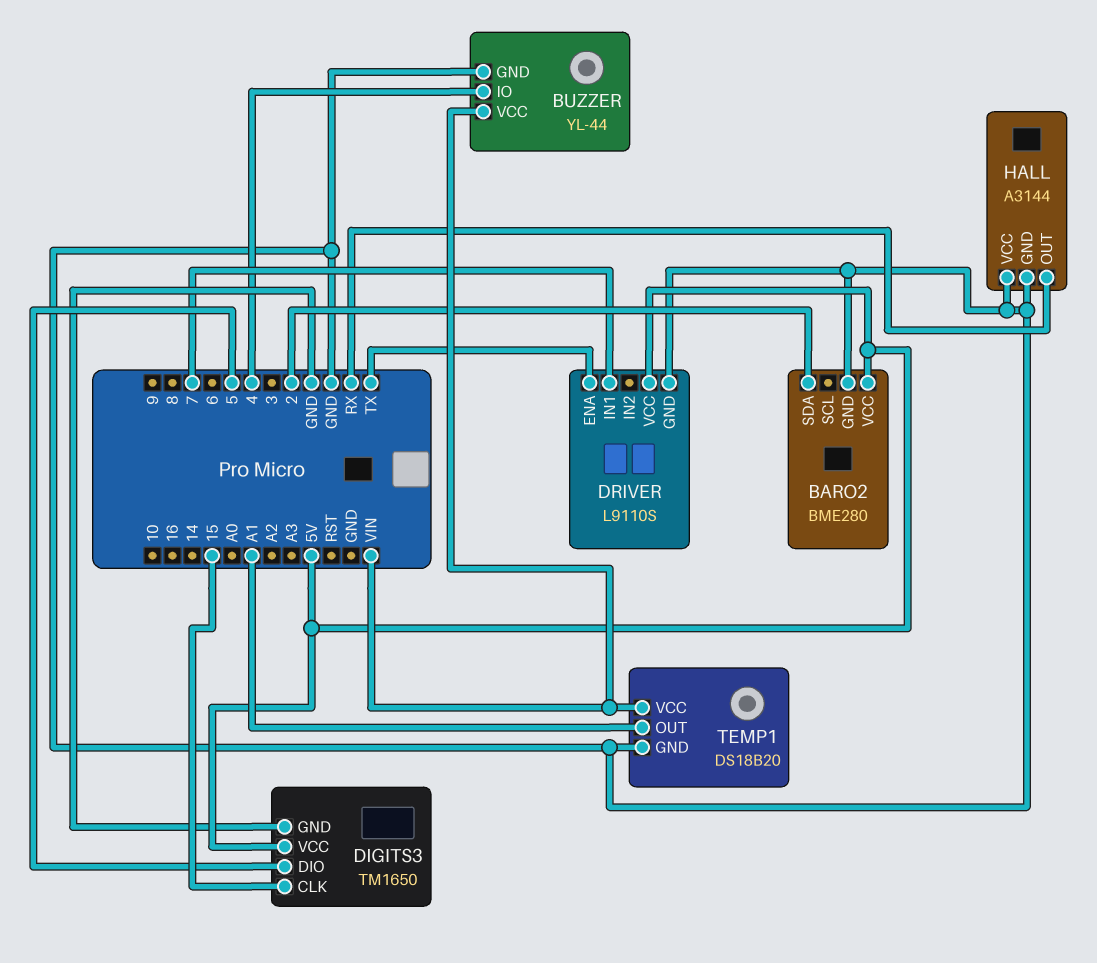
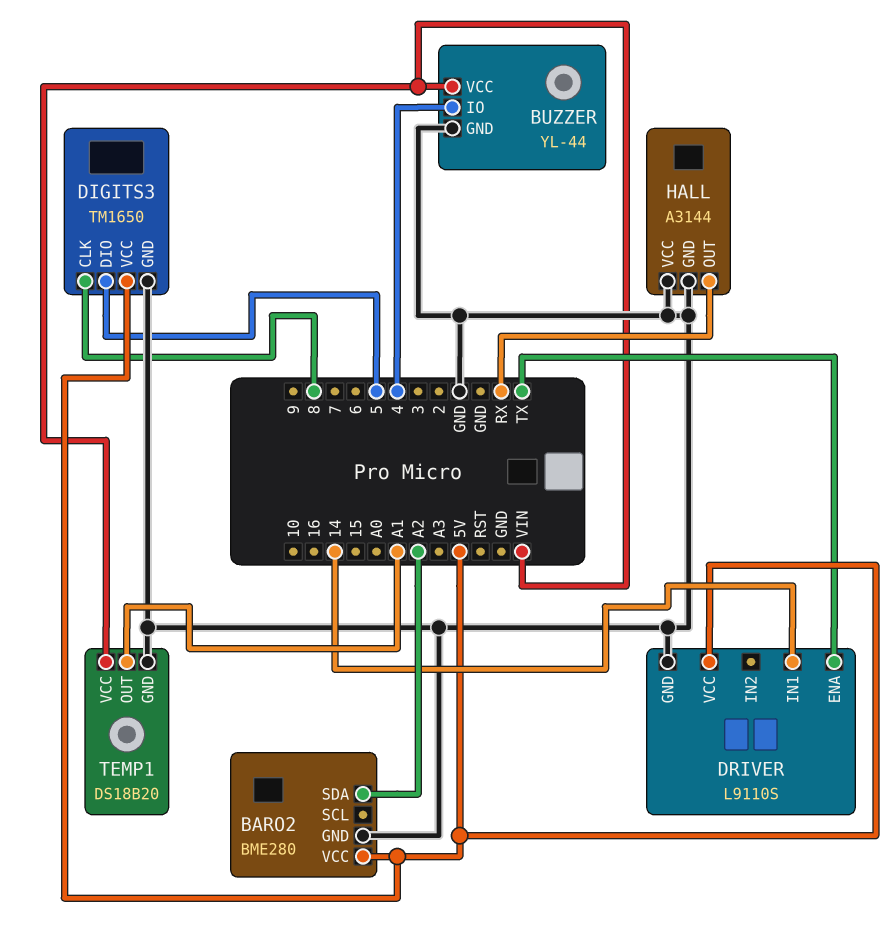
BARO2 pin SDA: 2 -> A2
DIGITS3 pin CLK: 15 -> 8
DRIVER pin IN1: 7 -> 14

